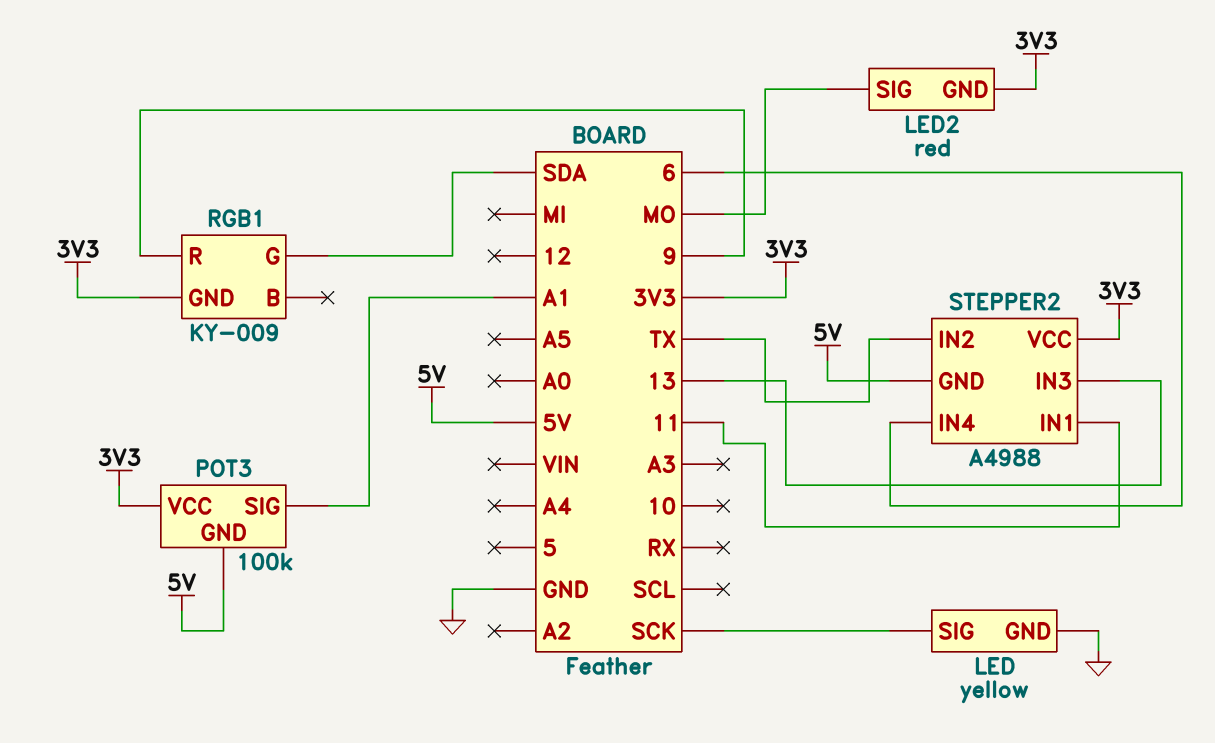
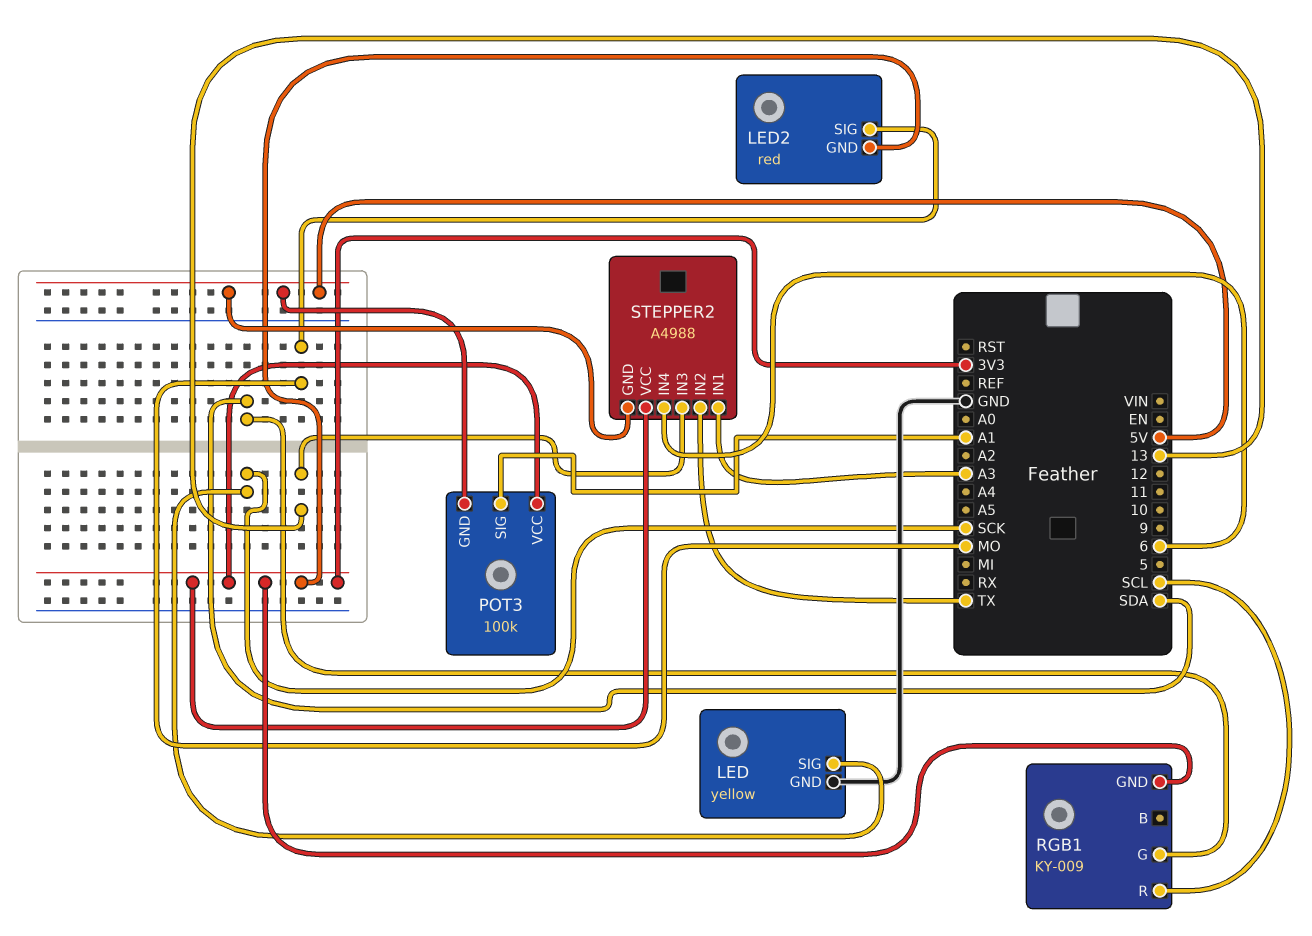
RGB1 pin R: 9 -> SCL
STEPPER2 pin IN1: 11 -> A3

